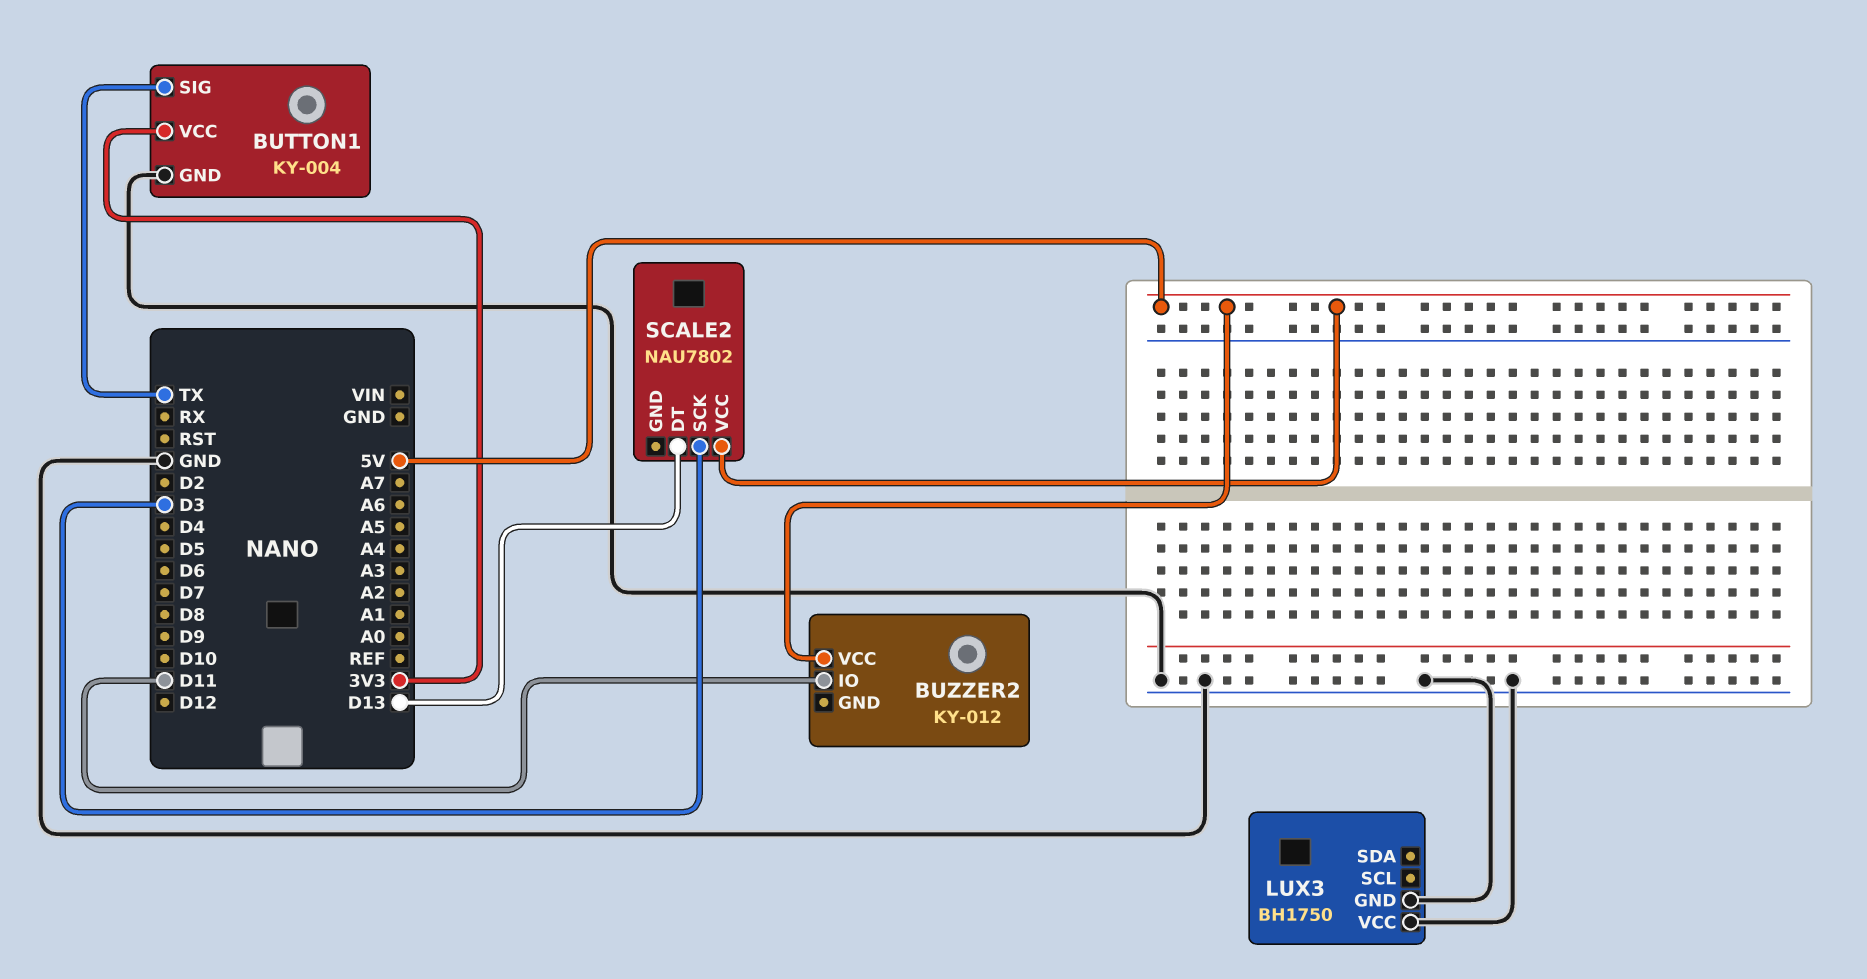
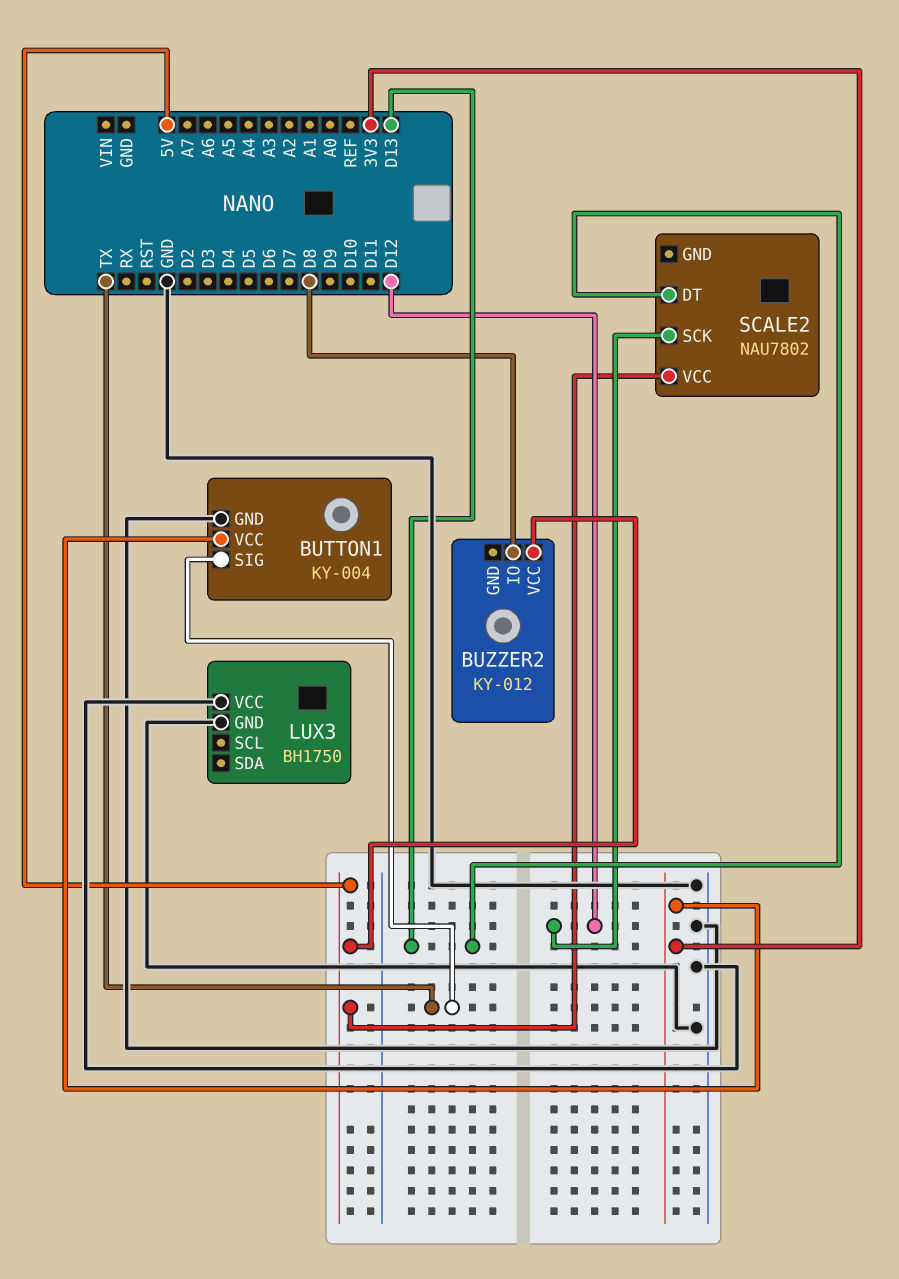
BUZZER2 pin IO: D11 -> D8
SCALE2 pin SCK: D3 -> D12

